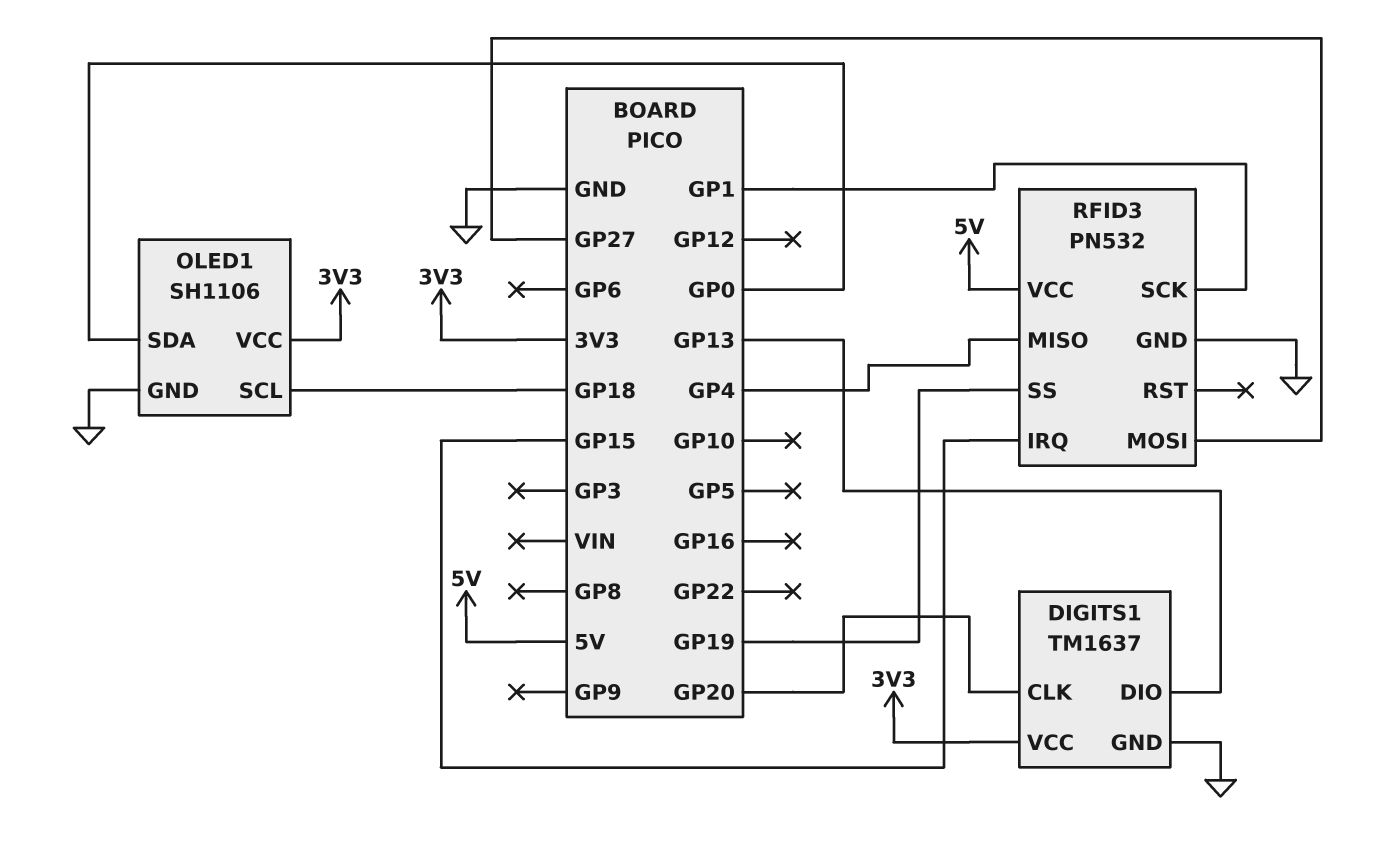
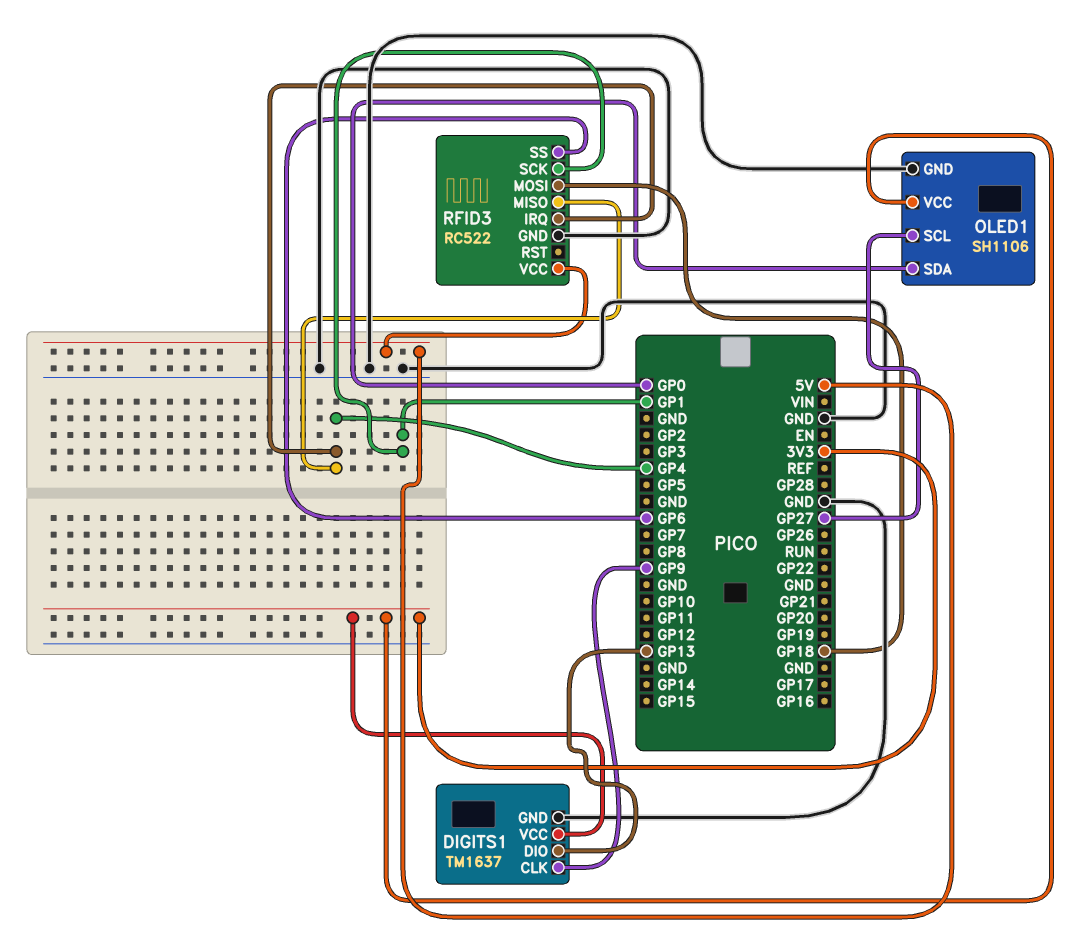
DIGITS1 pin CLK: GP20 -> GP9
OLED1 pin SCL: GP18 -> GP27
RFID3: PN532 -> RC522
RFID3 pin IRQ: GP15 -> GP4
RFID3 pin MOSI: GP27 -> GP18
RFID3 pin SS: GP19 -> GP6

